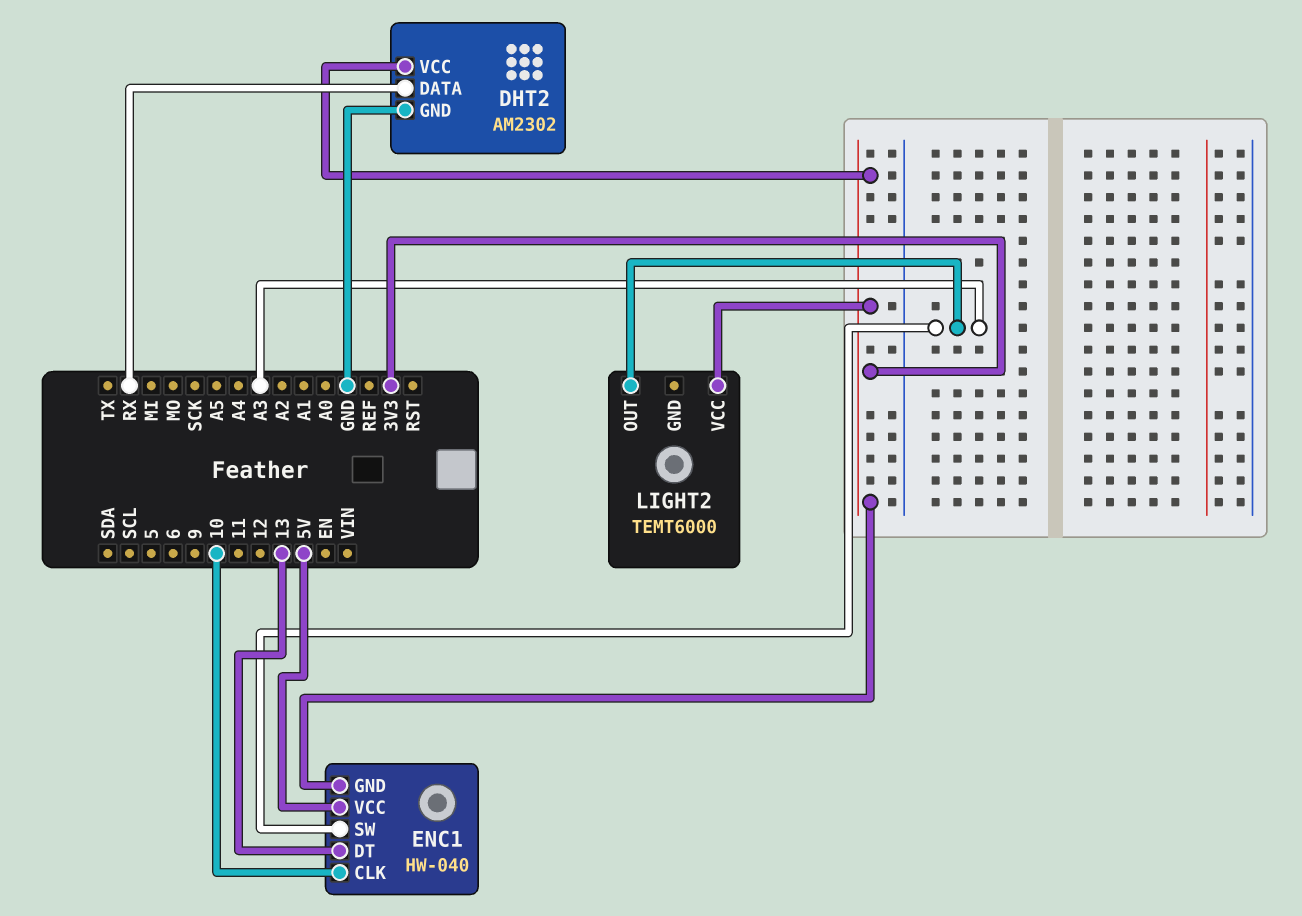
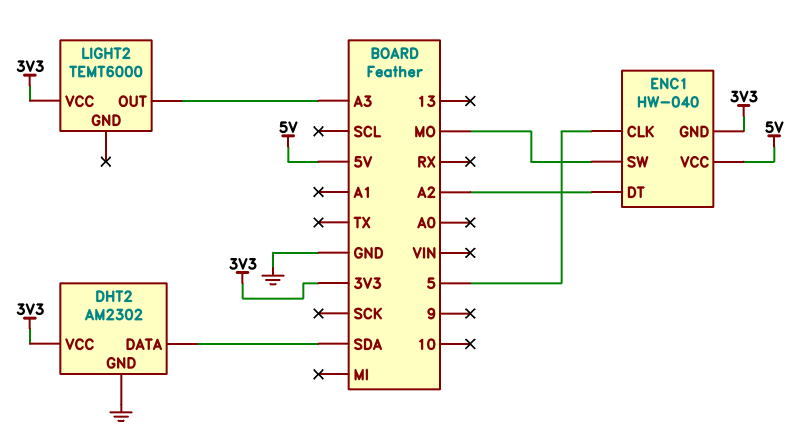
DHT2 pin DATA: RX -> SDA
ENC1 pin CLK: 10 -> 5
ENC1 pin DT: 13 -> A2
ENC1 pin SW: A3 -> MO

